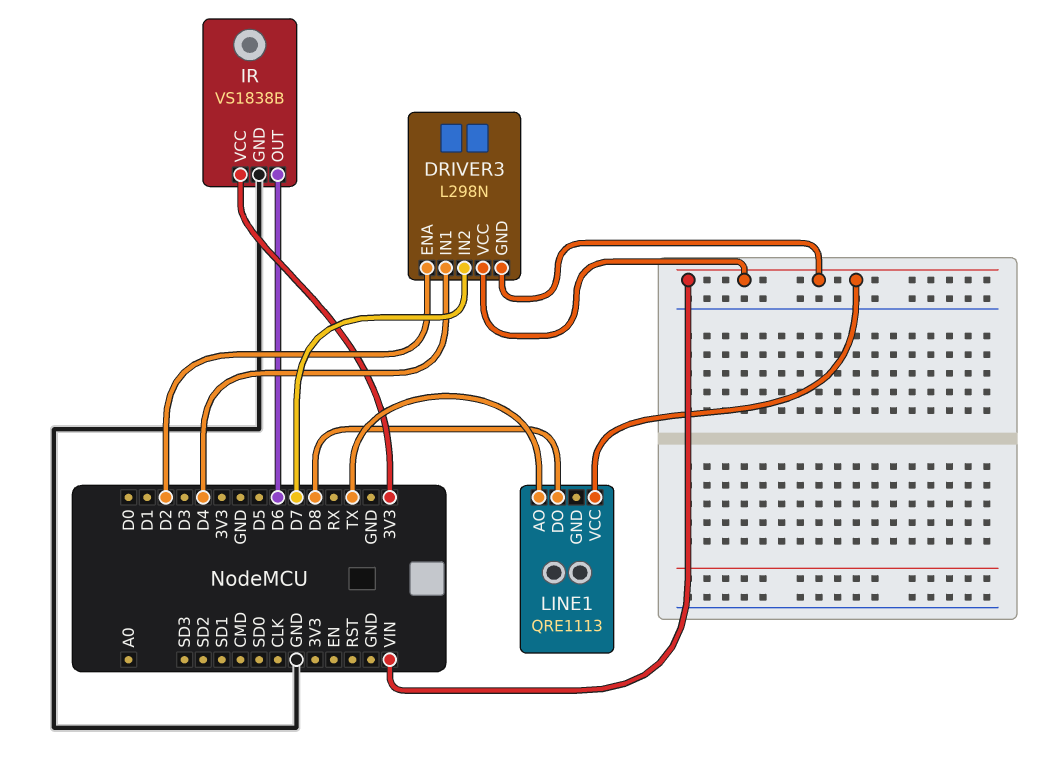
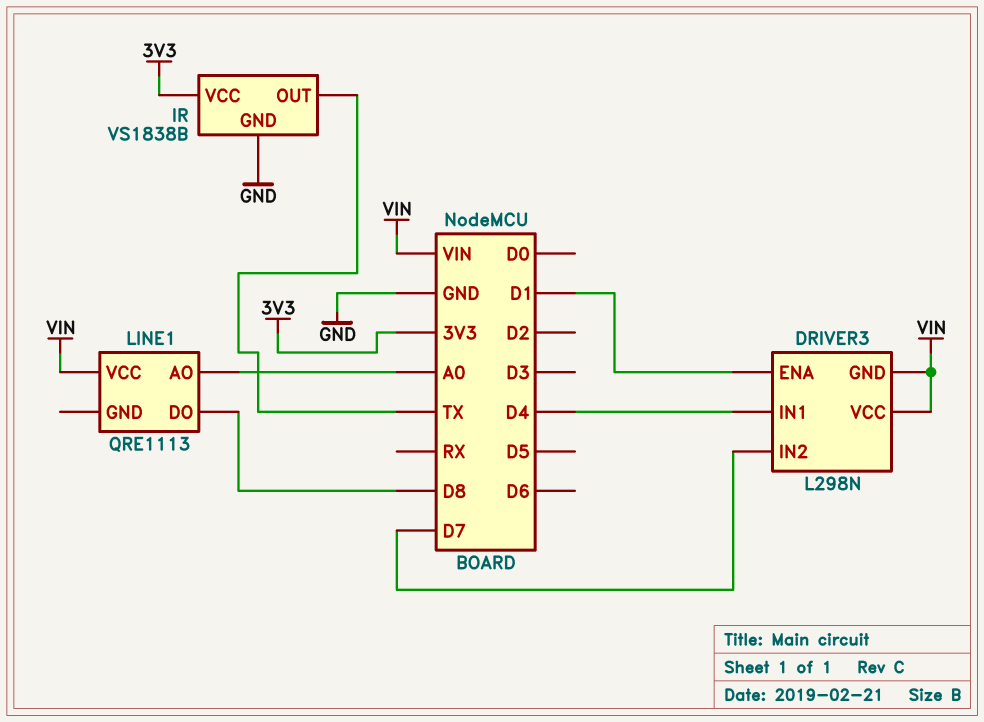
DRIVER3 pin ENA: D2 -> D1
IR pin OUT: D6 -> TX
LINE1 pin AO: TX -> A0

